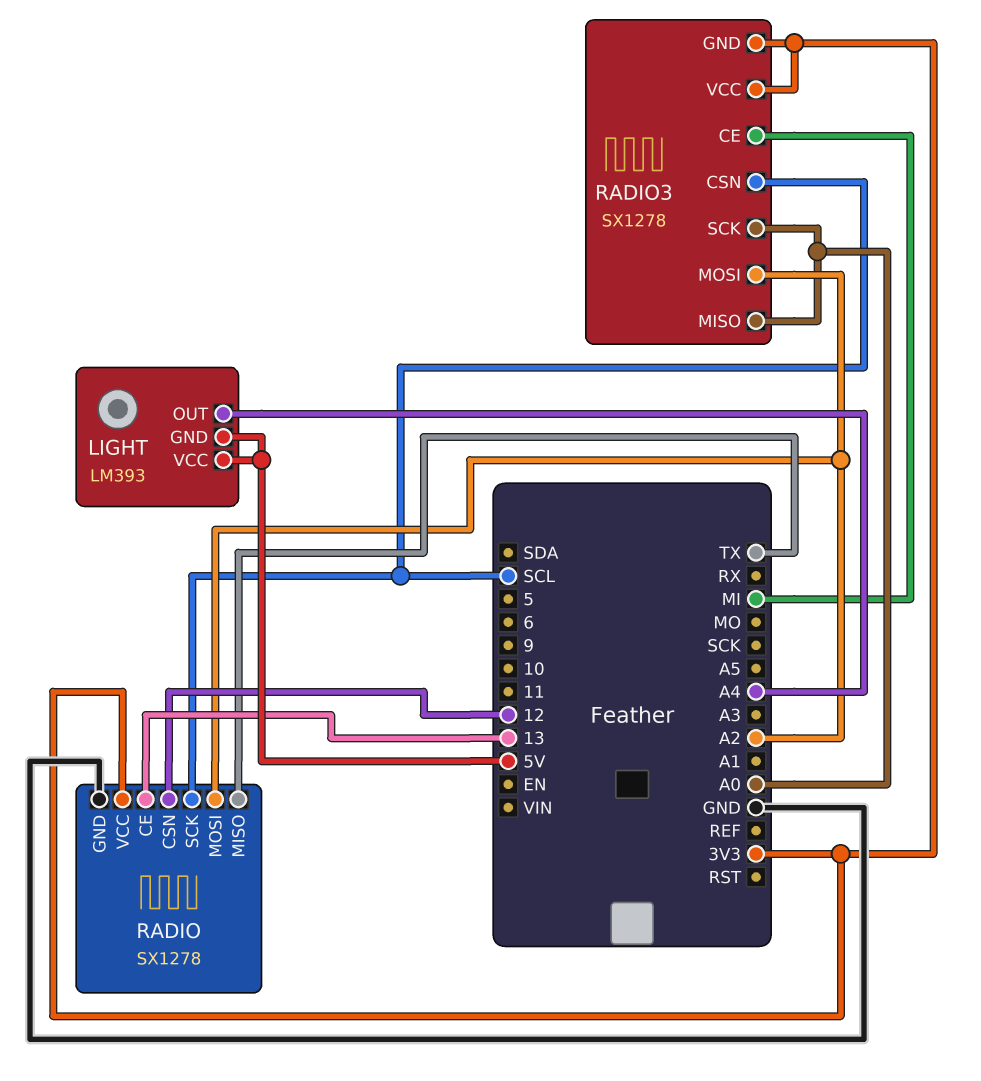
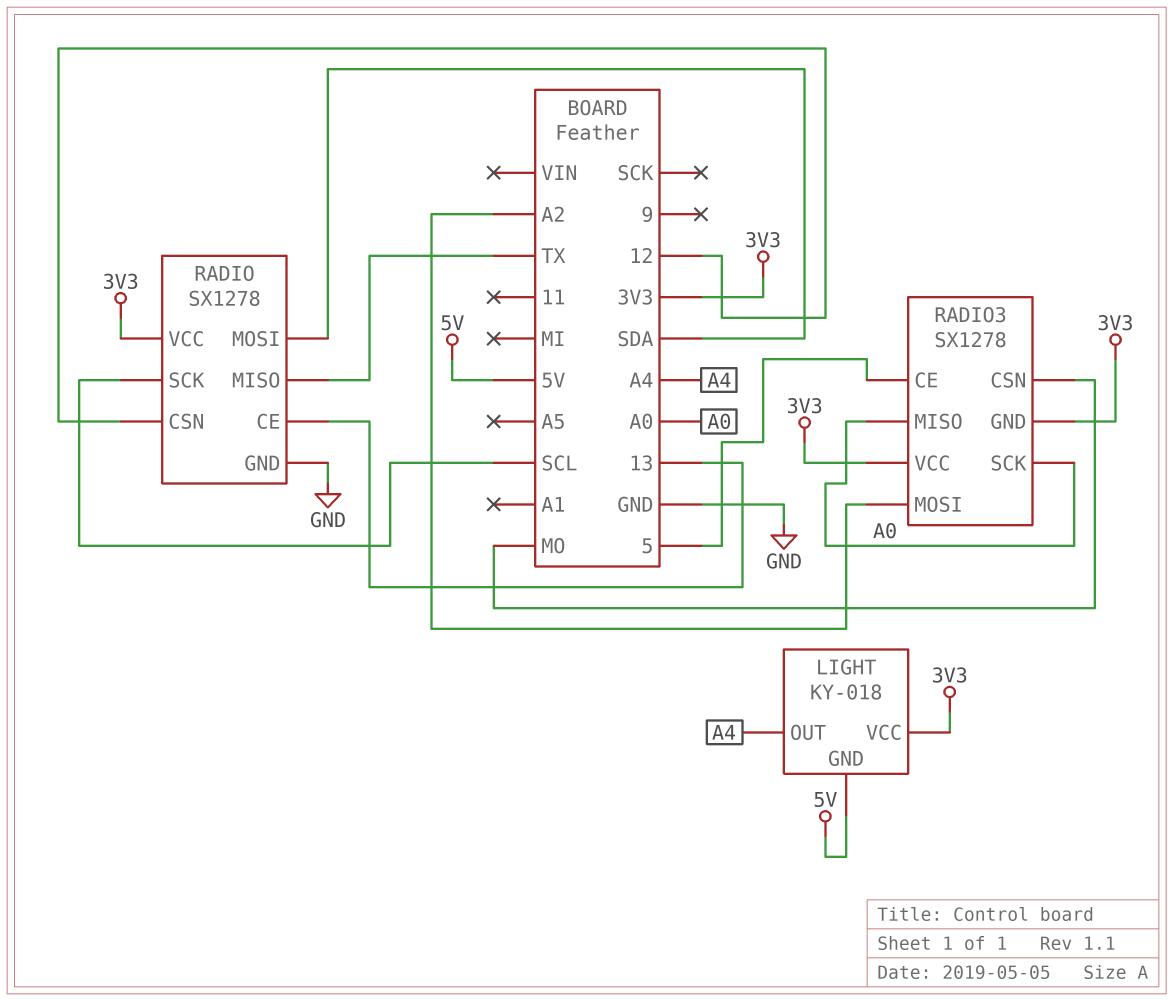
LIGHT: LM393 -> KY-018
LIGHT pin VCC: 5V -> 3V3
RADIO pin MOSI: A2 -> SDA
RADIO3 pin CE: MI -> 5
RADIO3 pin CSN: SCL -> MO

